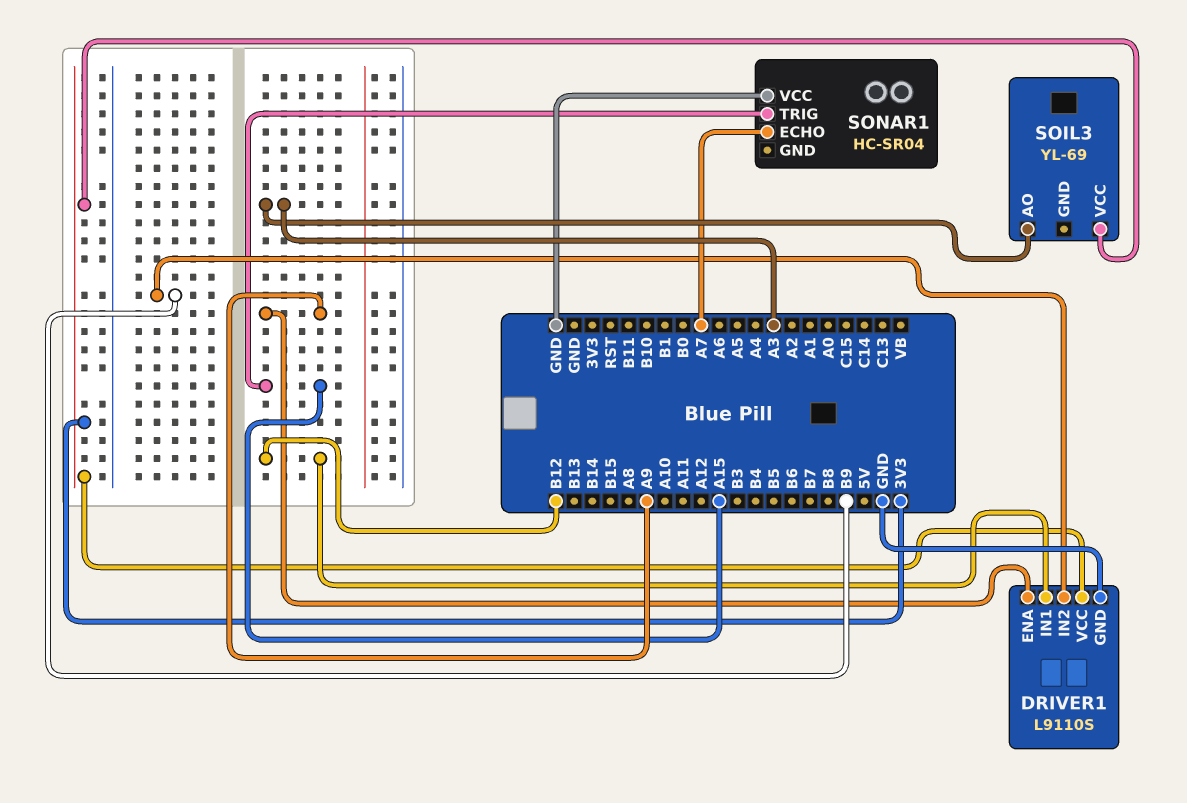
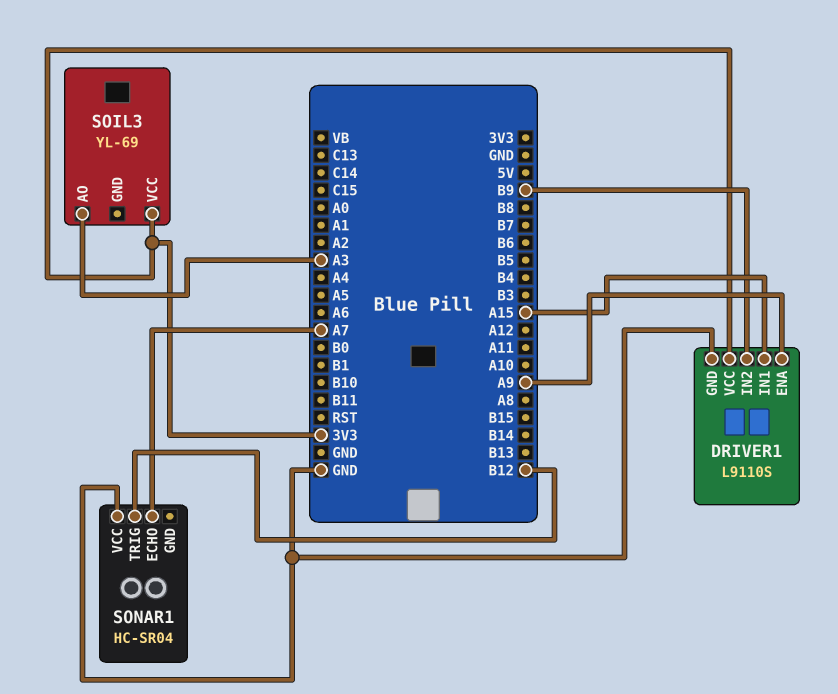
DRIVER1 pin IN1: B12 -> A15
SONAR1 pin TRIG: A15 -> B12

